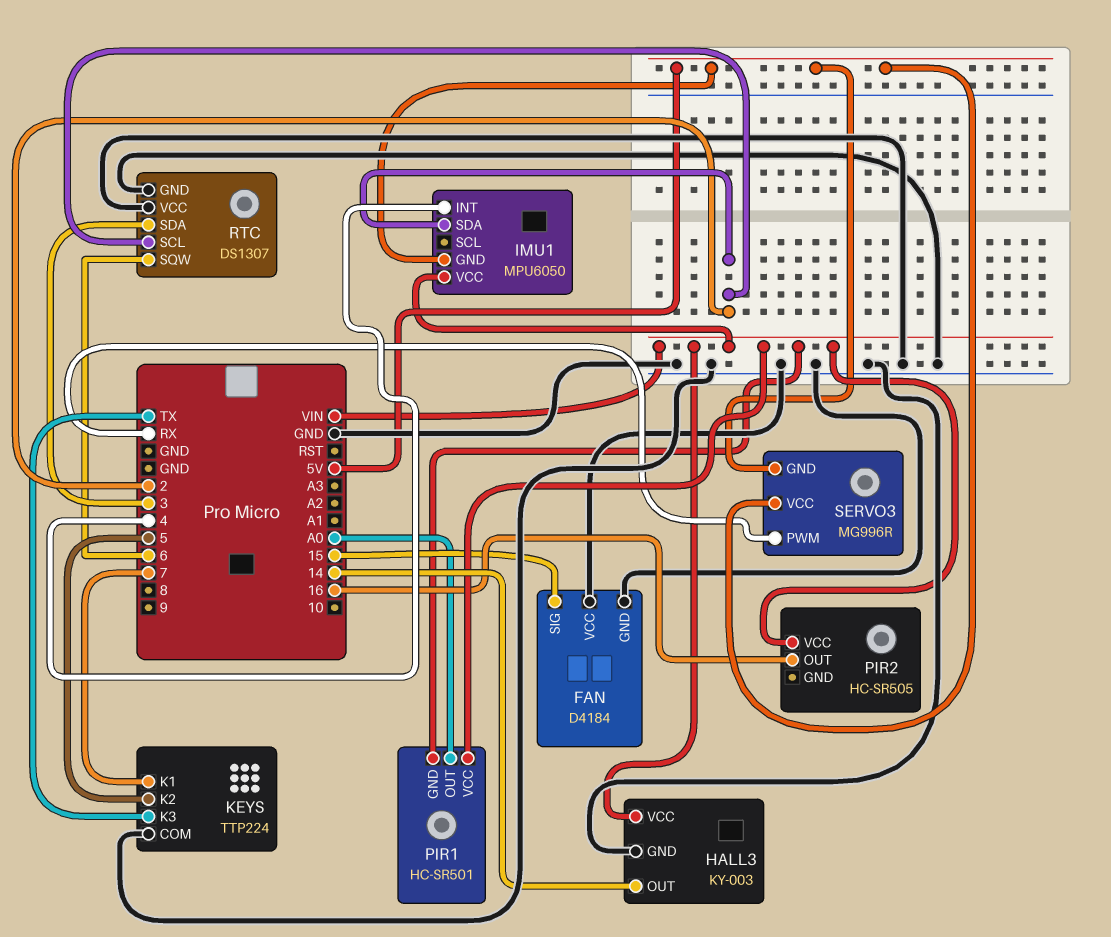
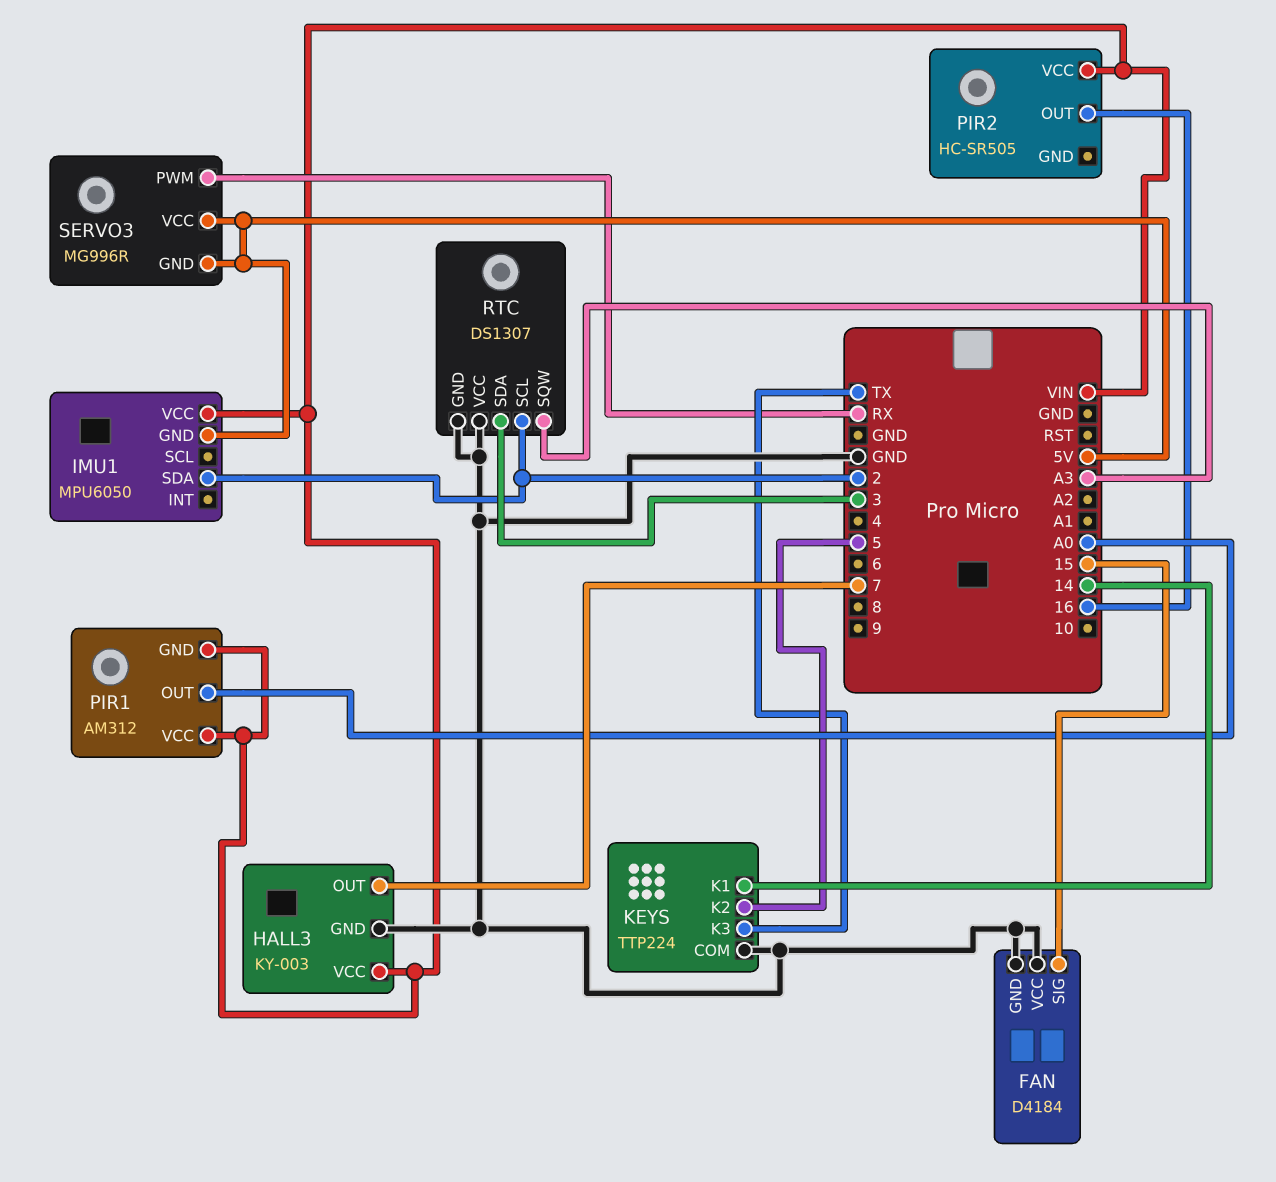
HALL3 pin OUT: 14 -> 7
IMU1 pin INT: 4 -> none
KEYS pin K1: 7 -> 14
PIR1: HC-SR501 -> AM312
RTC pin SQW: 6 -> A3

